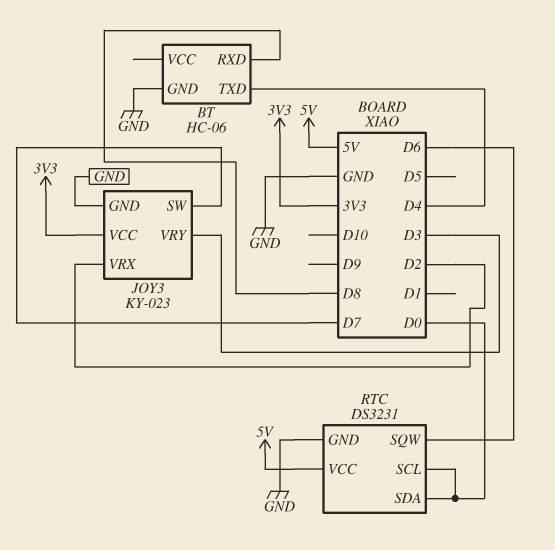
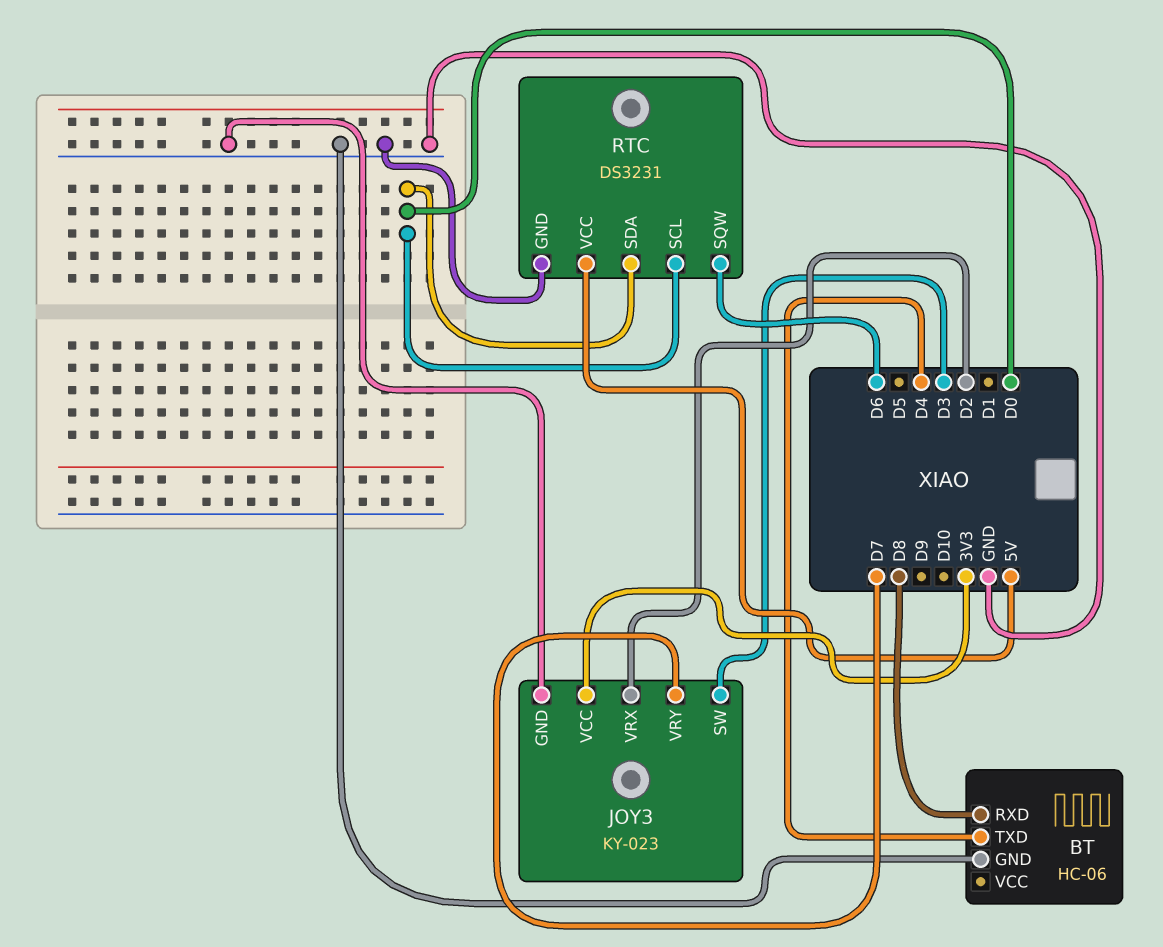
JOY3 pin SW: D7 -> D3
JOY3 pin VRY: D3 -> D7

